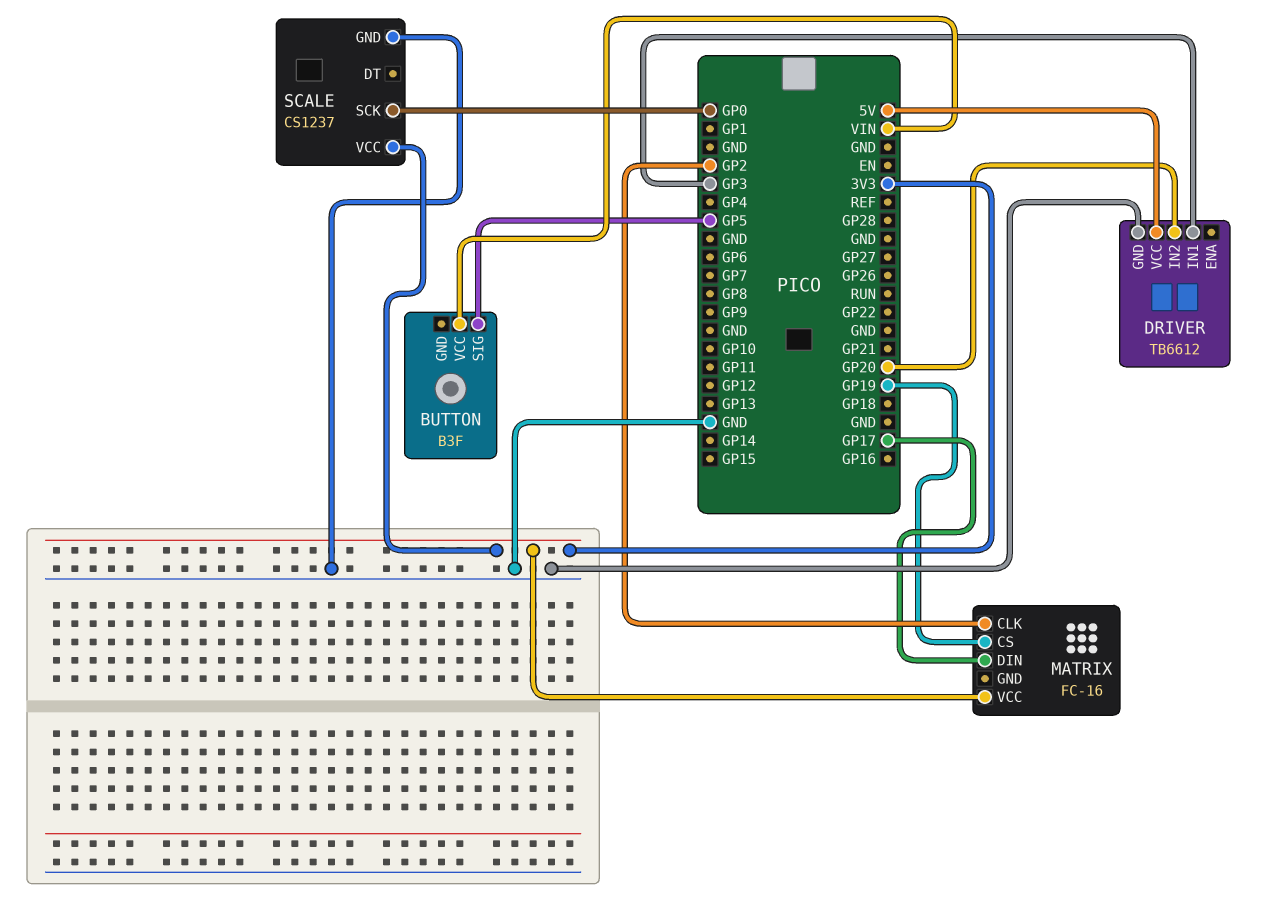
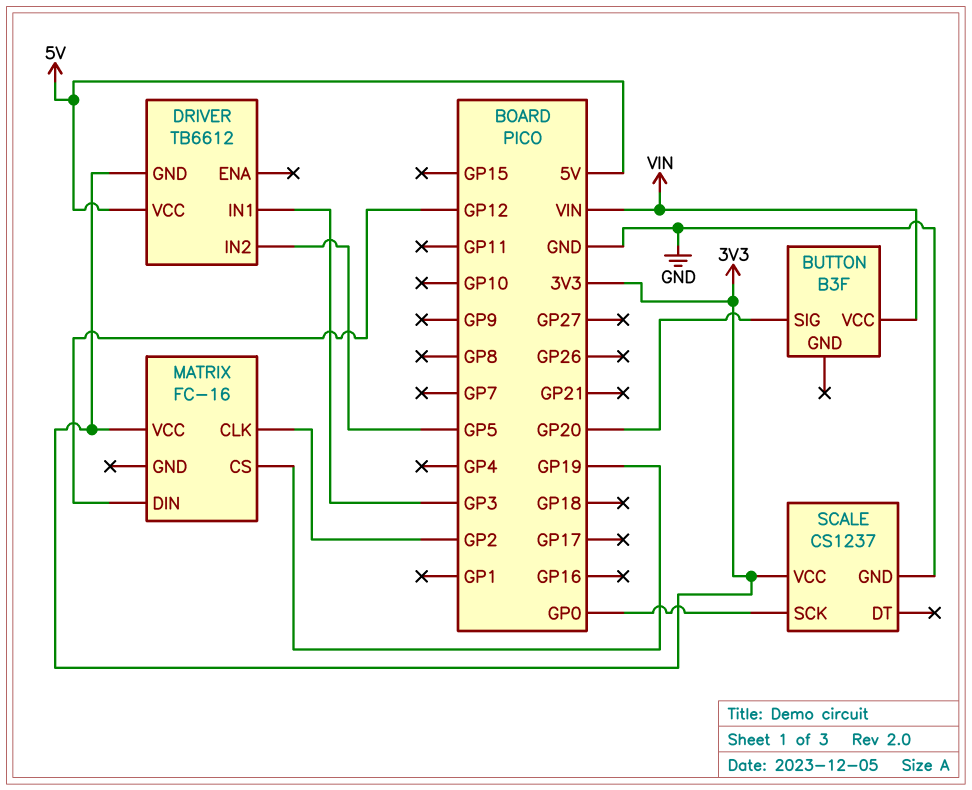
BUTTON pin SIG: GP5 -> GP20
DRIVER pin GND: GND -> 3V3
DRIVER pin IN2: GP20 -> GP5
MATRIX pin DIN: GP17 -> GP12

